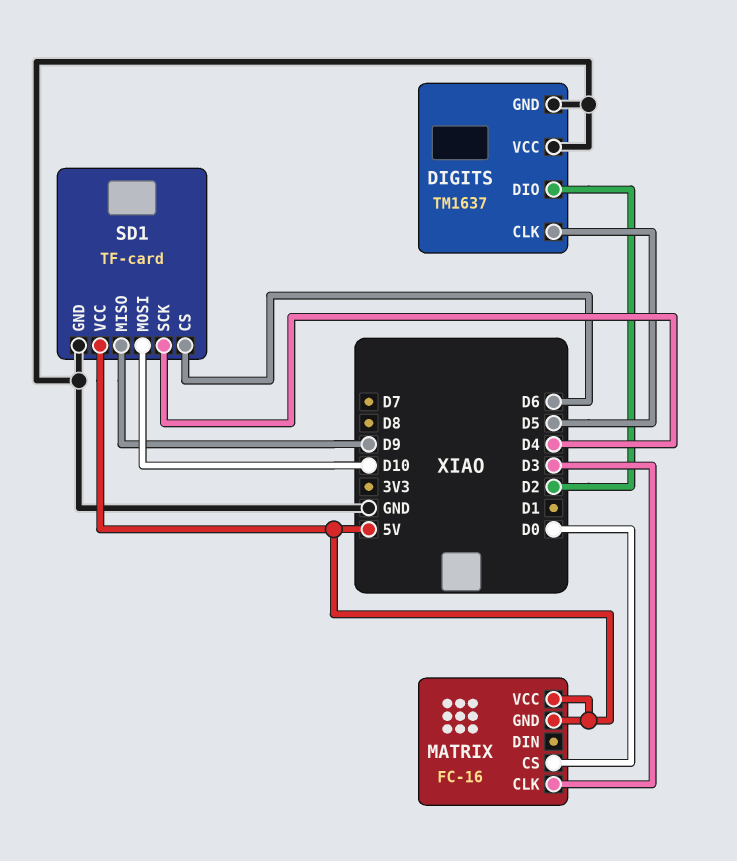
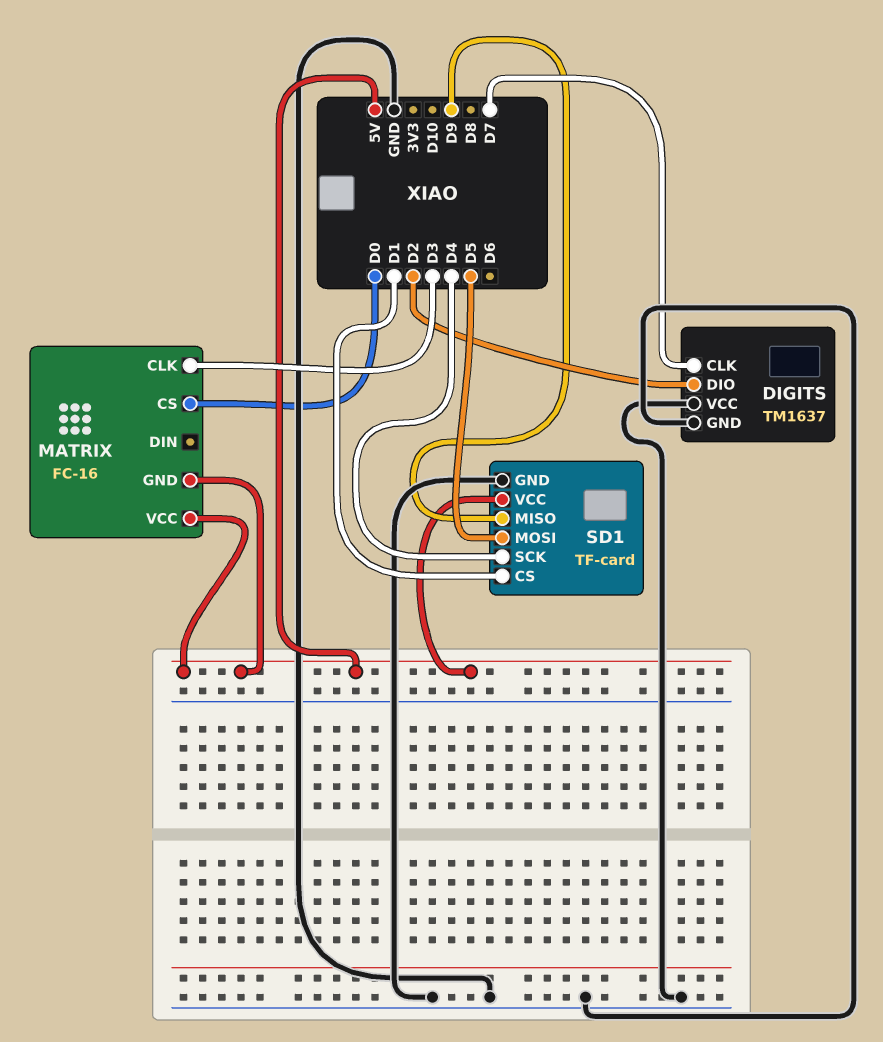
DIGITS pin CLK: D5 -> D7
SD1 pin CS: D6 -> D1
SD1 pin MOSI: D10 -> D5

